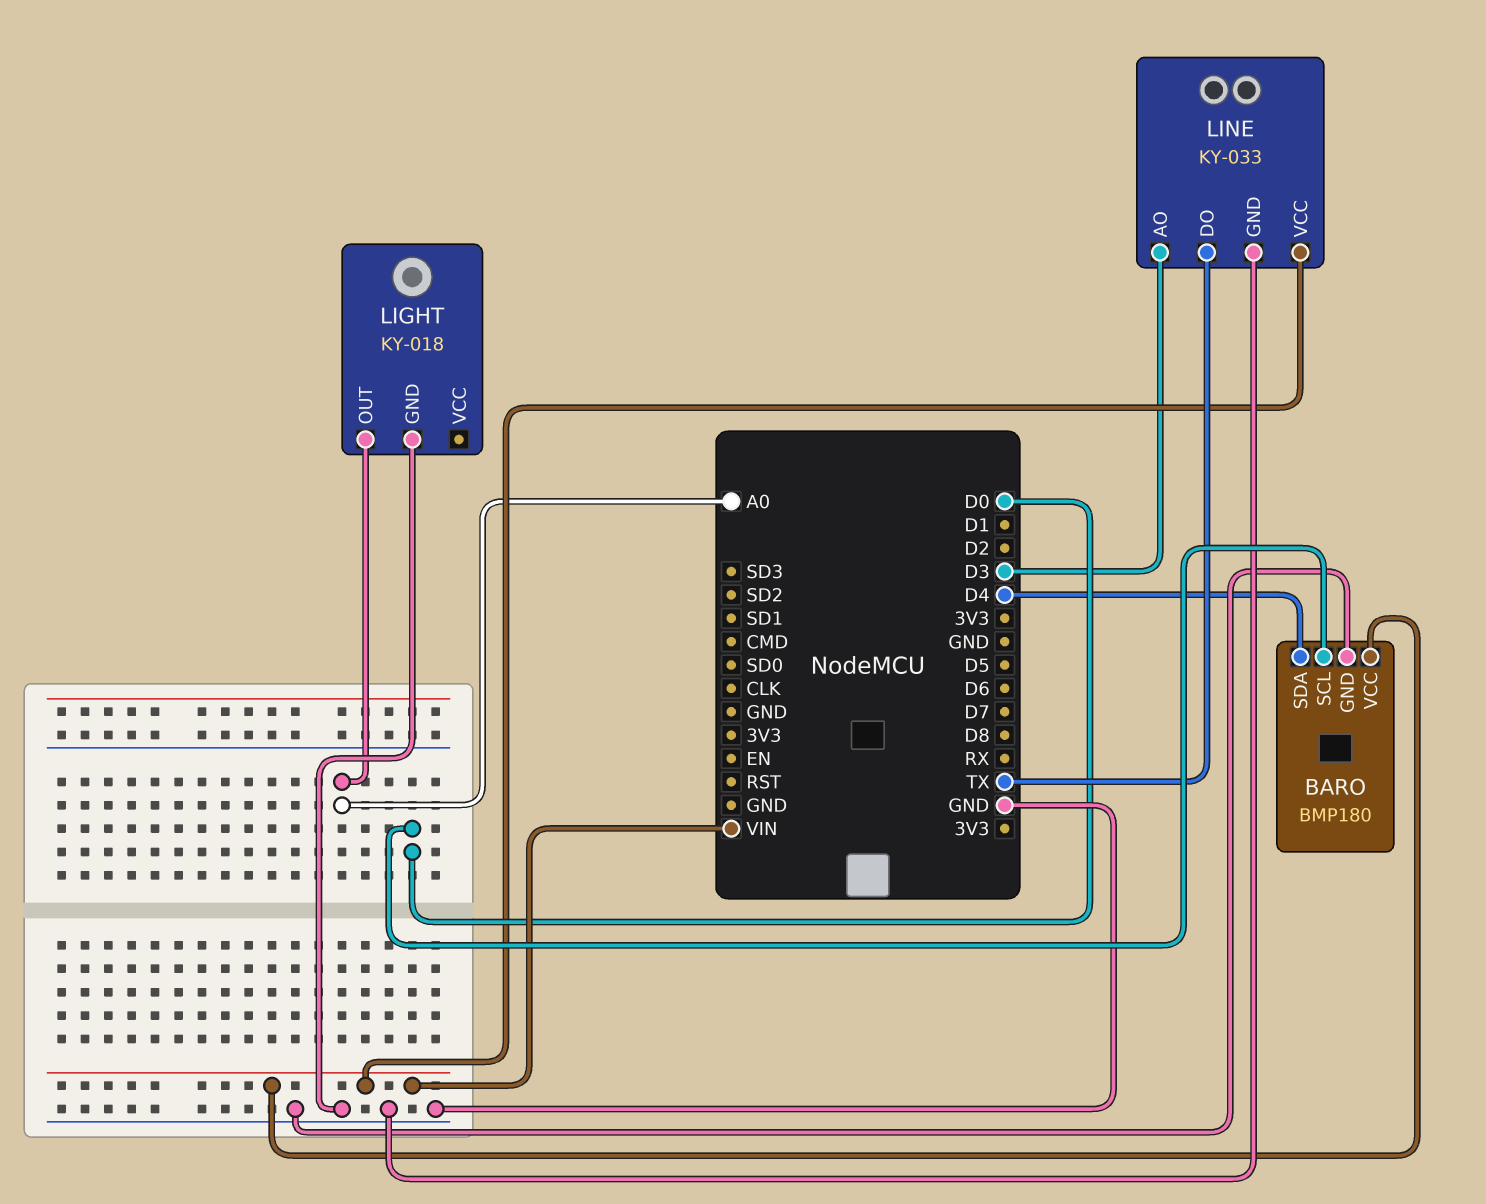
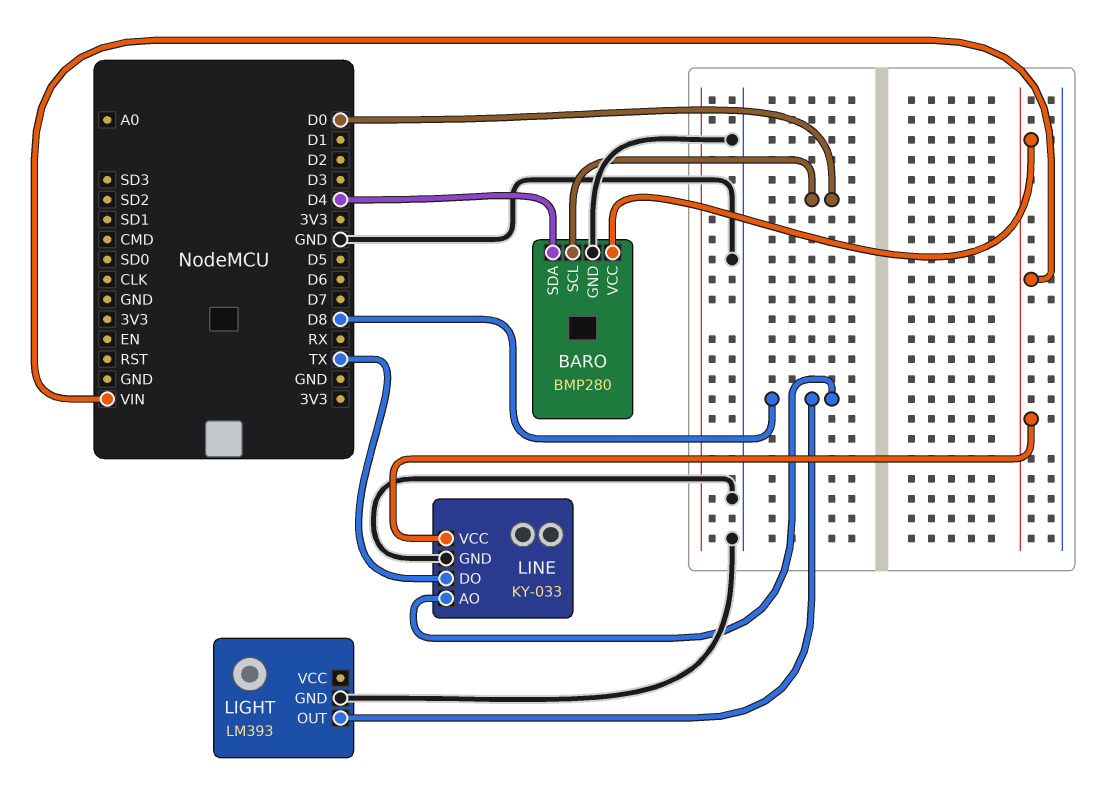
BARO: BMP180 -> BMP280
LIGHT: KY-018 -> LM393
LIGHT pin OUT: A0 -> D8
LINE pin AO: D3 -> D8

